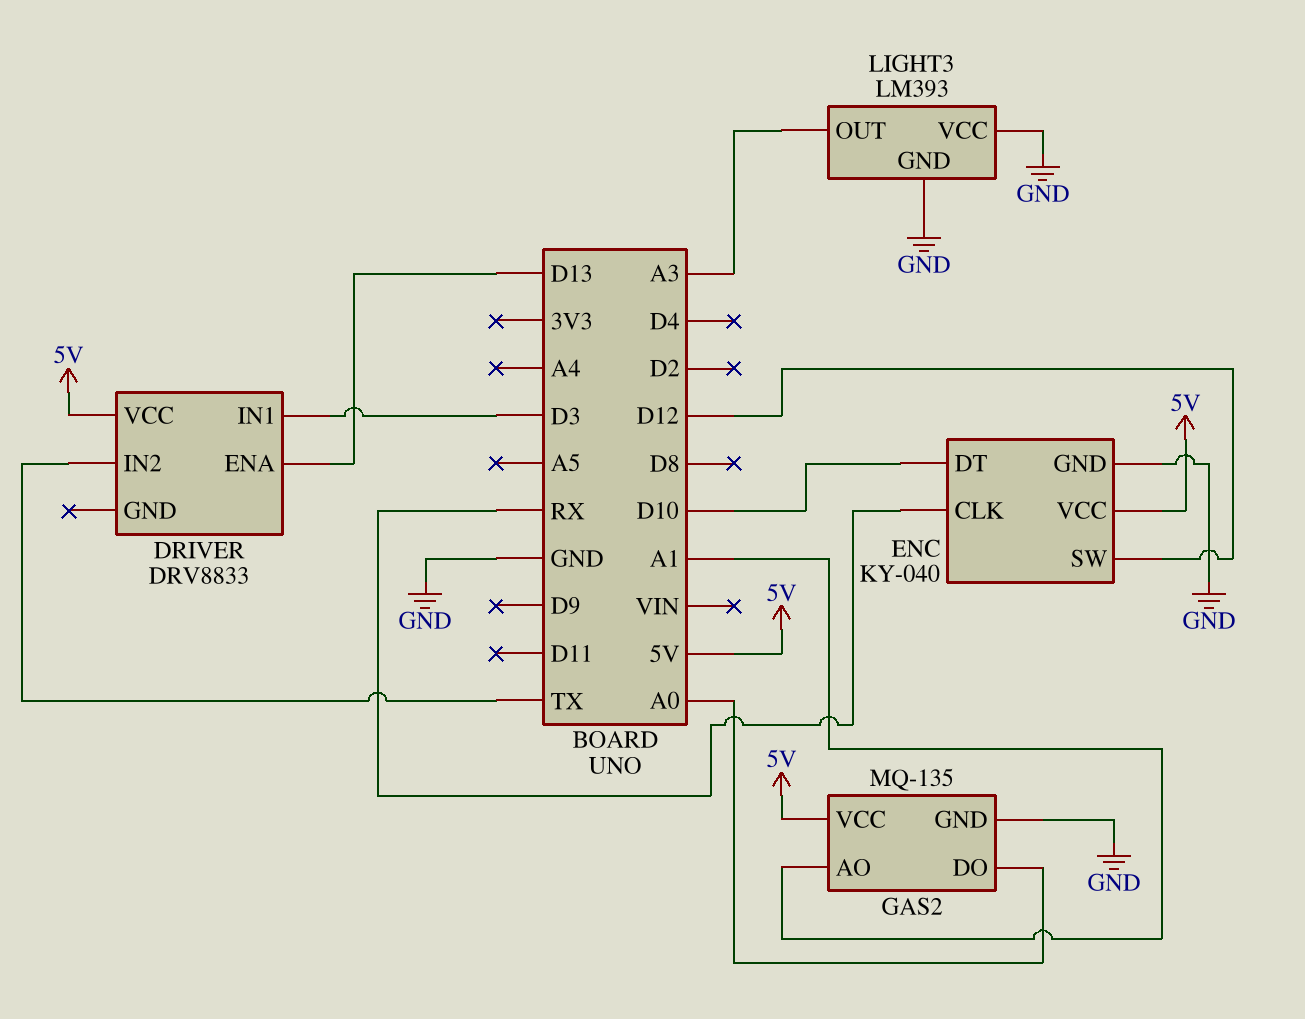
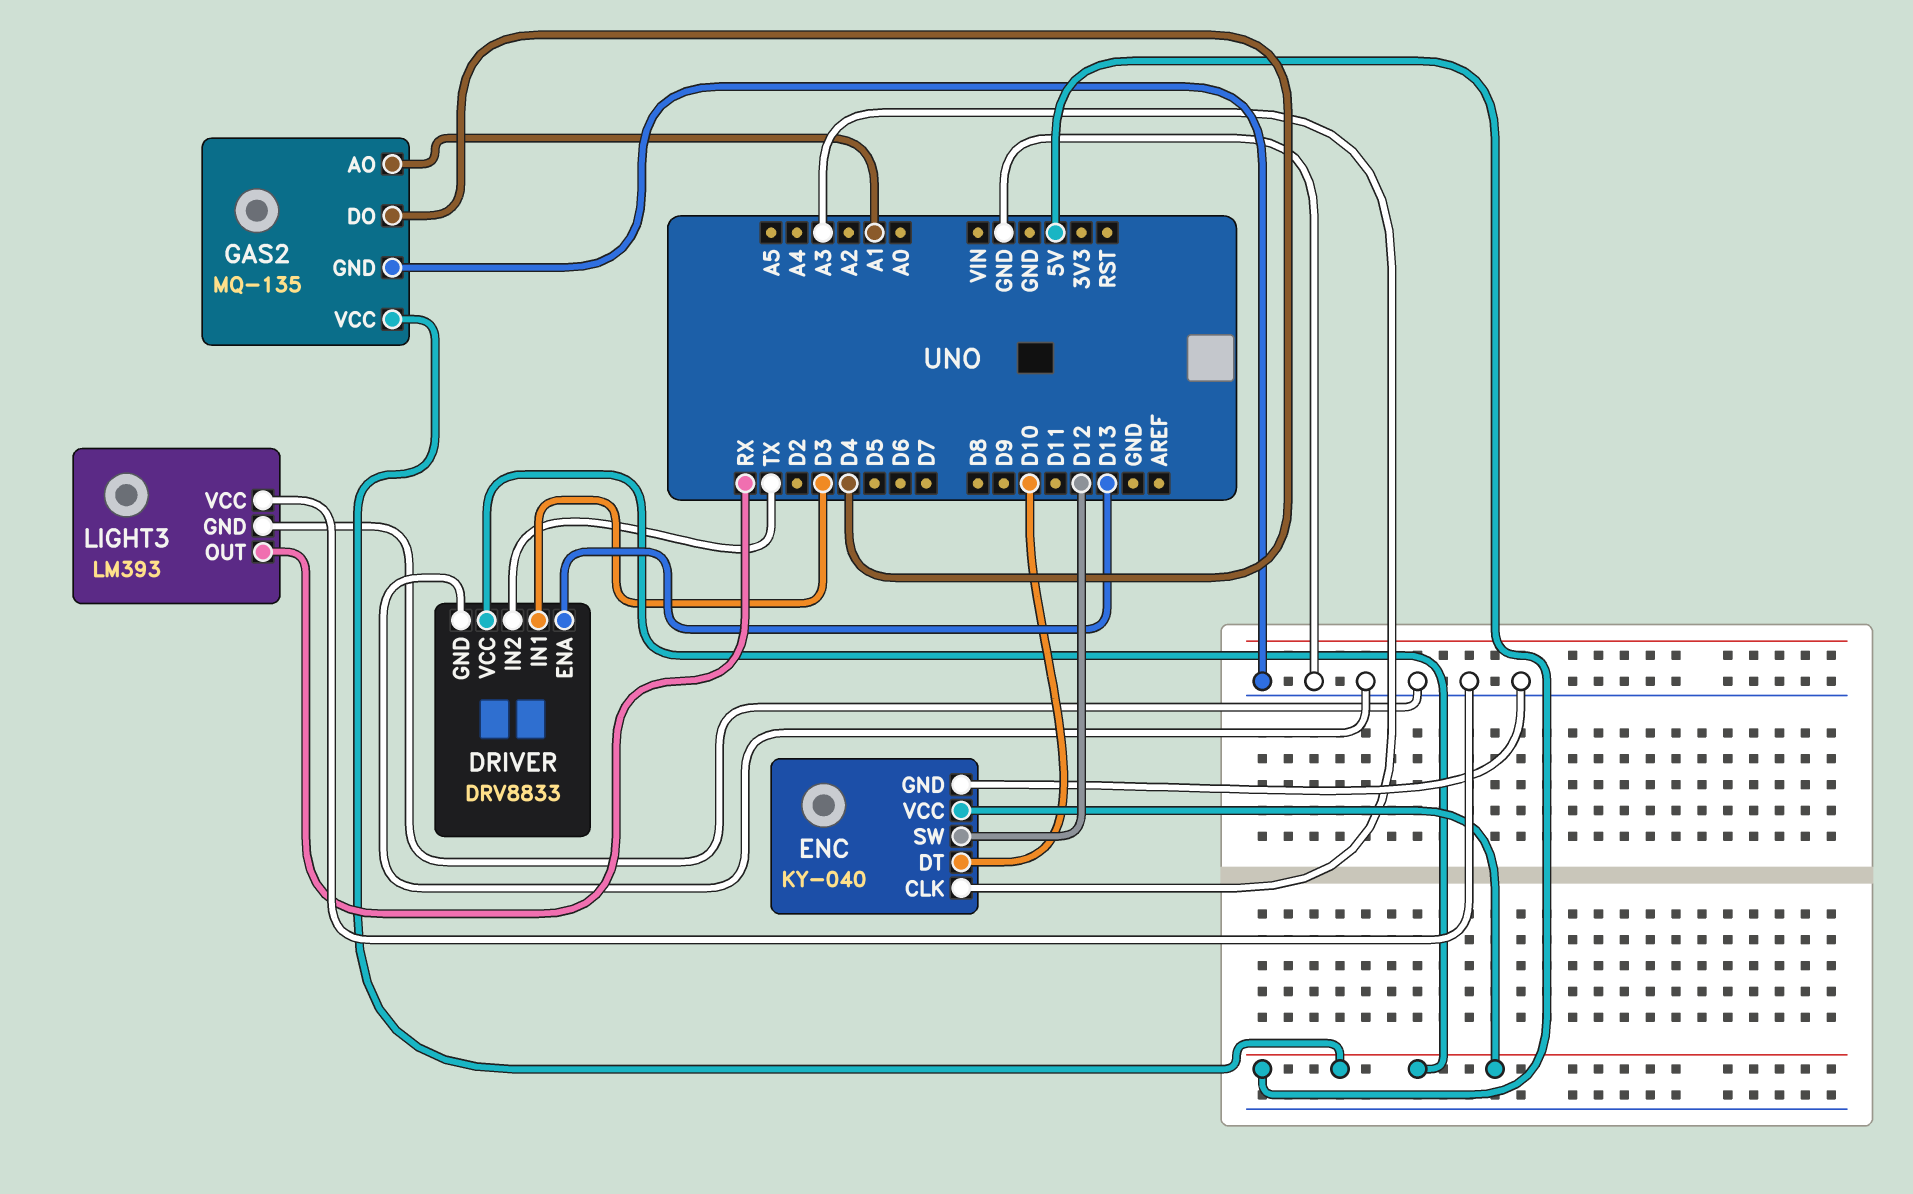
DRIVER pin GND: none -> GND
ENC pin CLK: RX -> A3
GAS2 pin DO: A0 -> D4
LIGHT3 pin OUT: A3 -> RX

